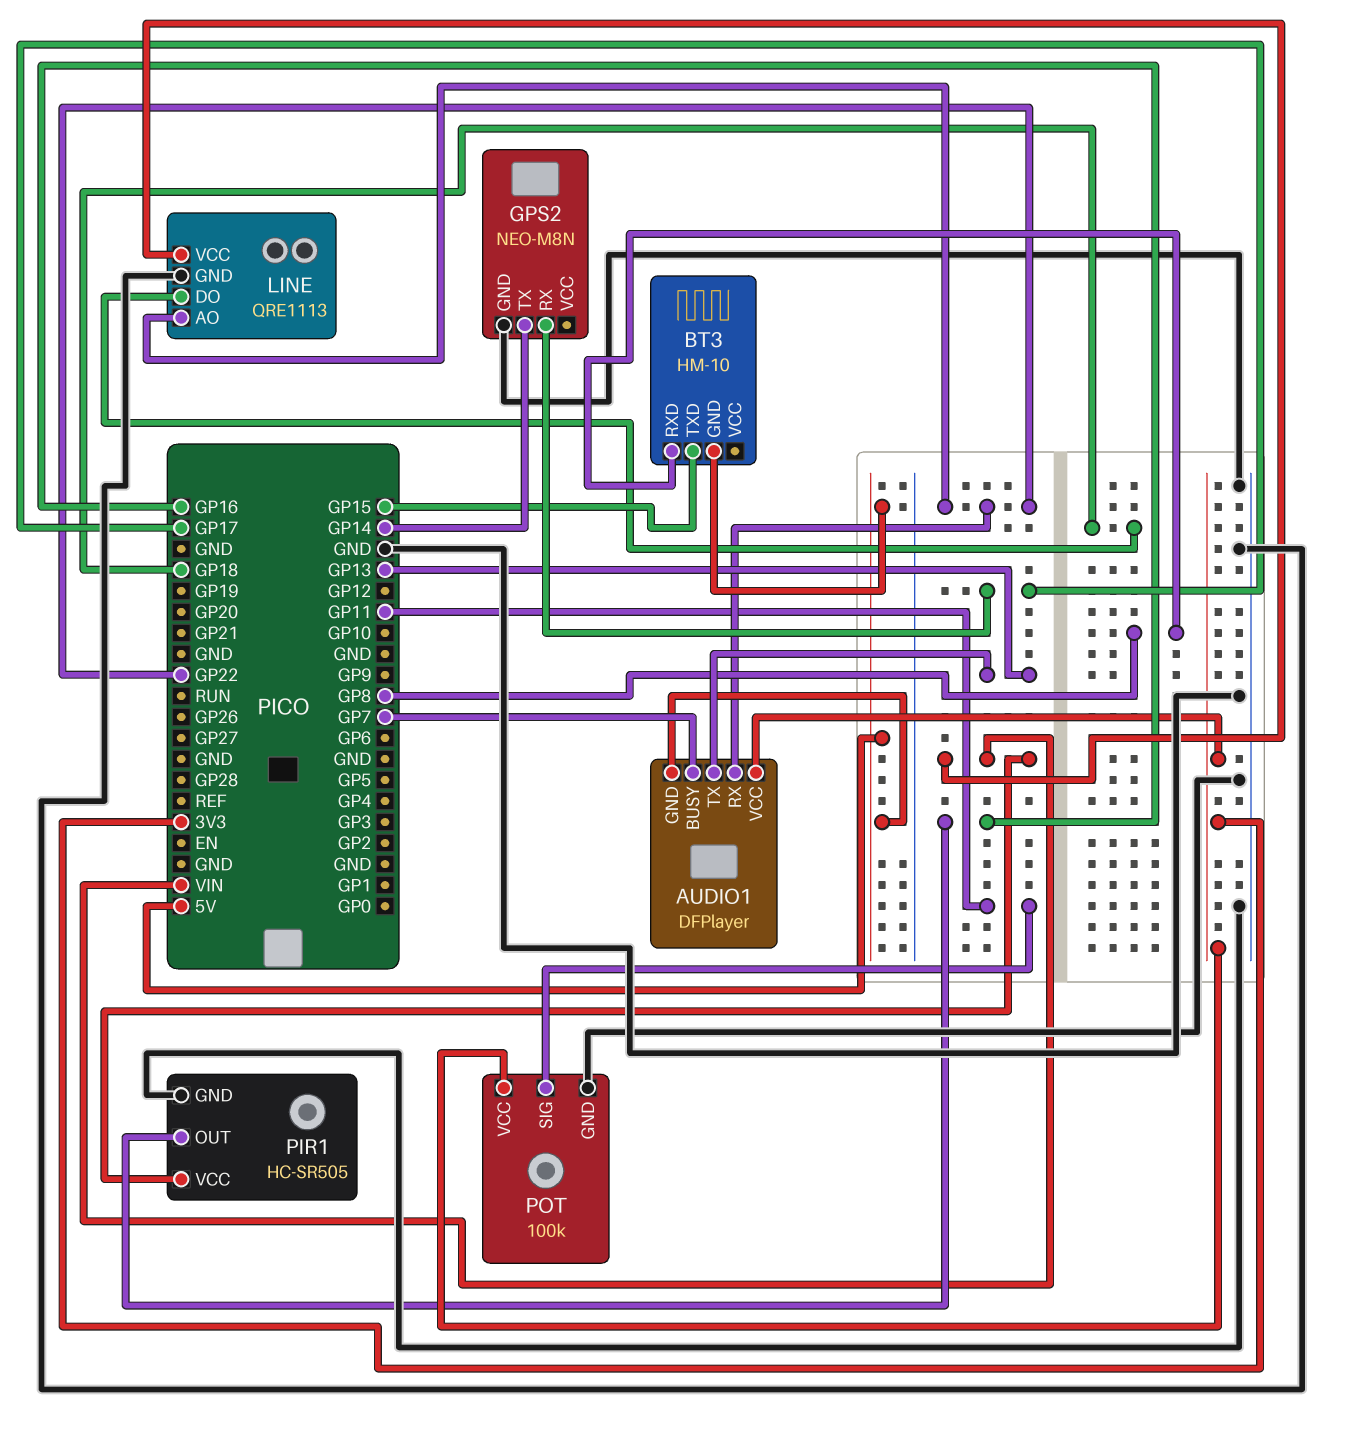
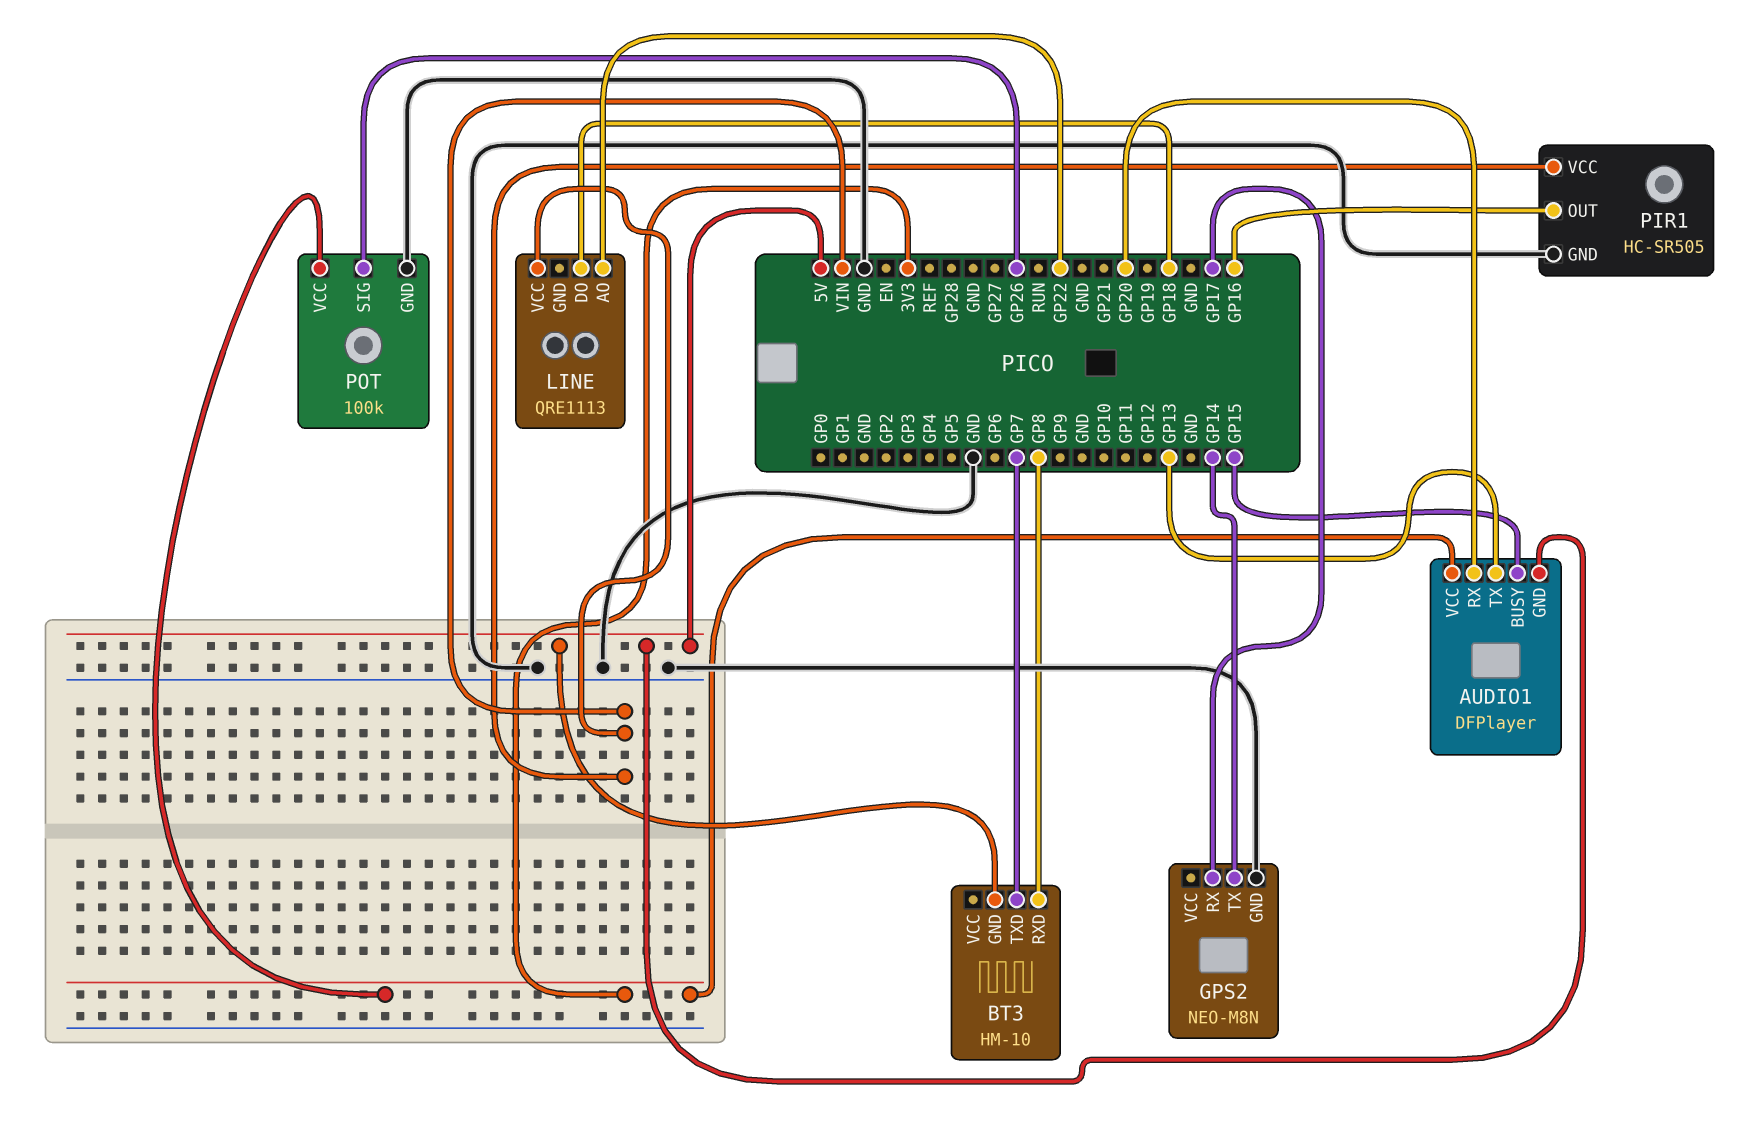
AUDIO1 pin BUSY: GP7 -> GP15
AUDIO1 pin RX: GP22 -> GP20
BT3 pin TXD: GP15 -> GP7
LINE pin GND: GND -> none
POT pin SIG: GP11 -> GP26

